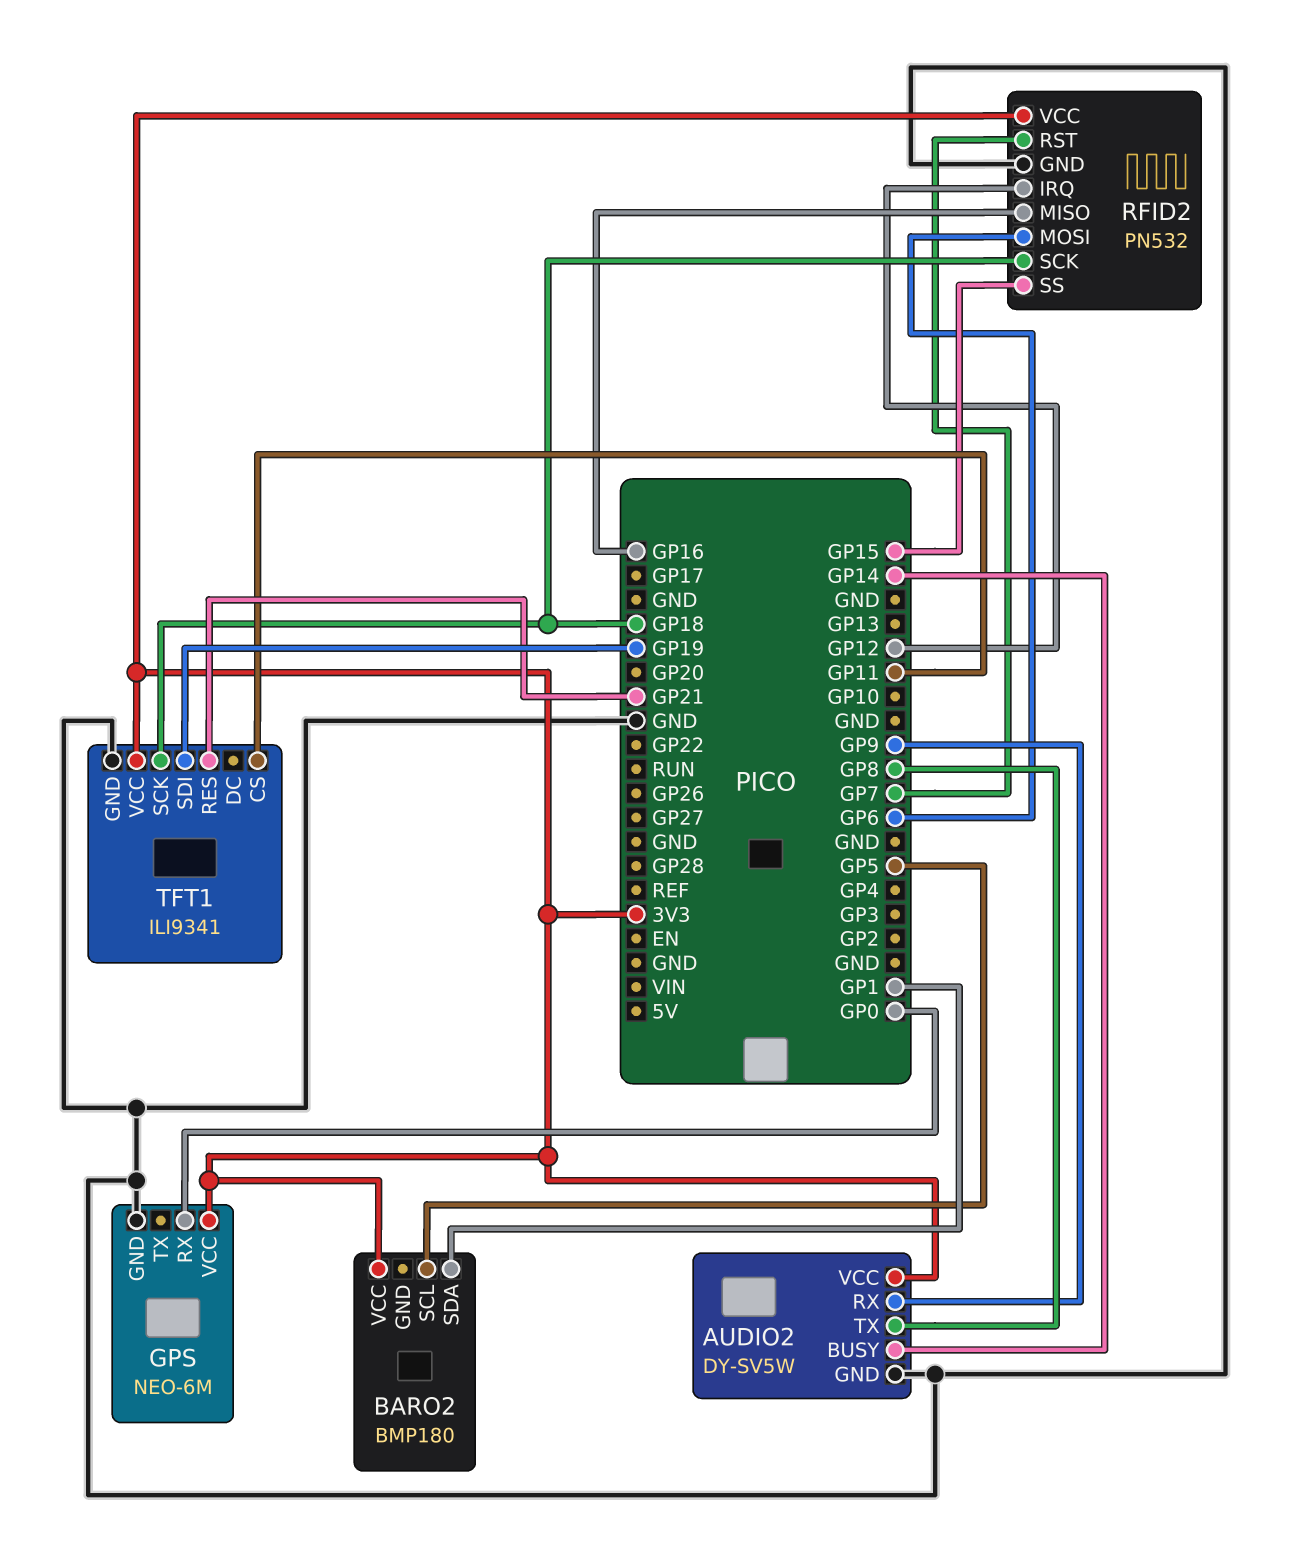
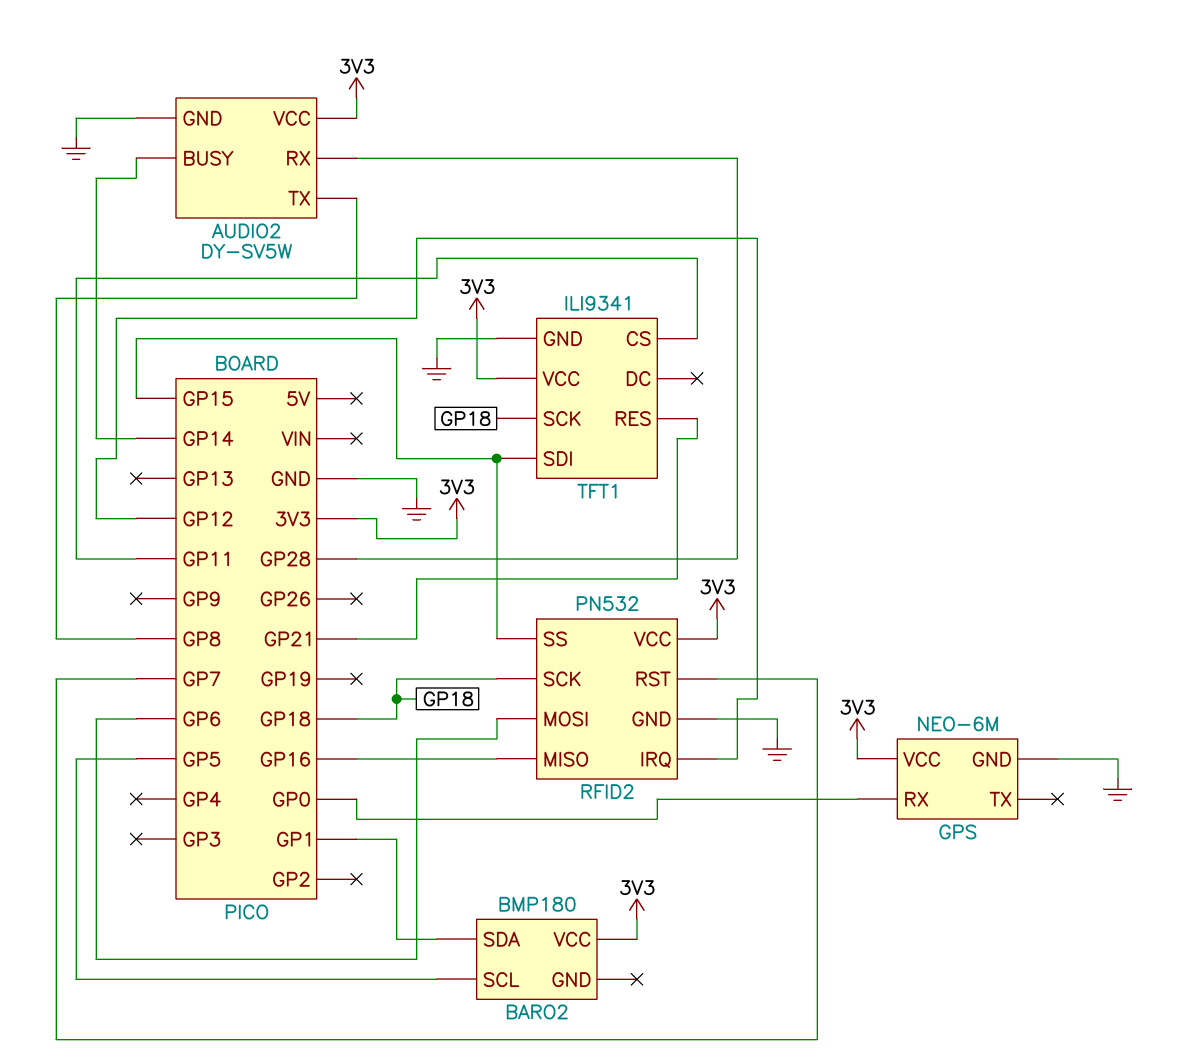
AUDIO2 pin RX: GP9 -> GP28
TFT1 pin SDI: GP19 -> GP15

